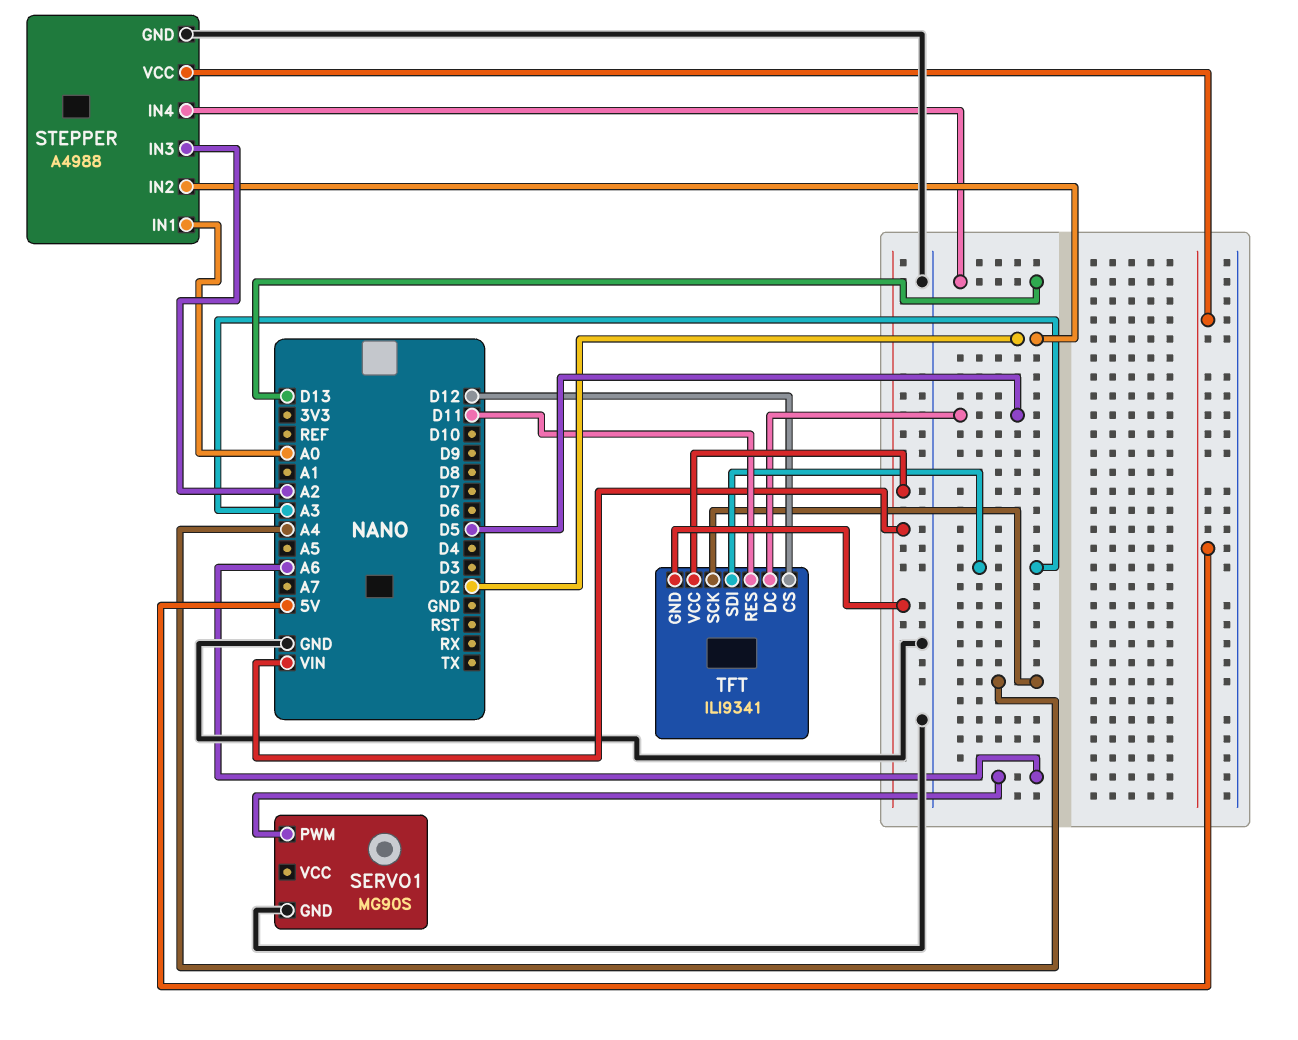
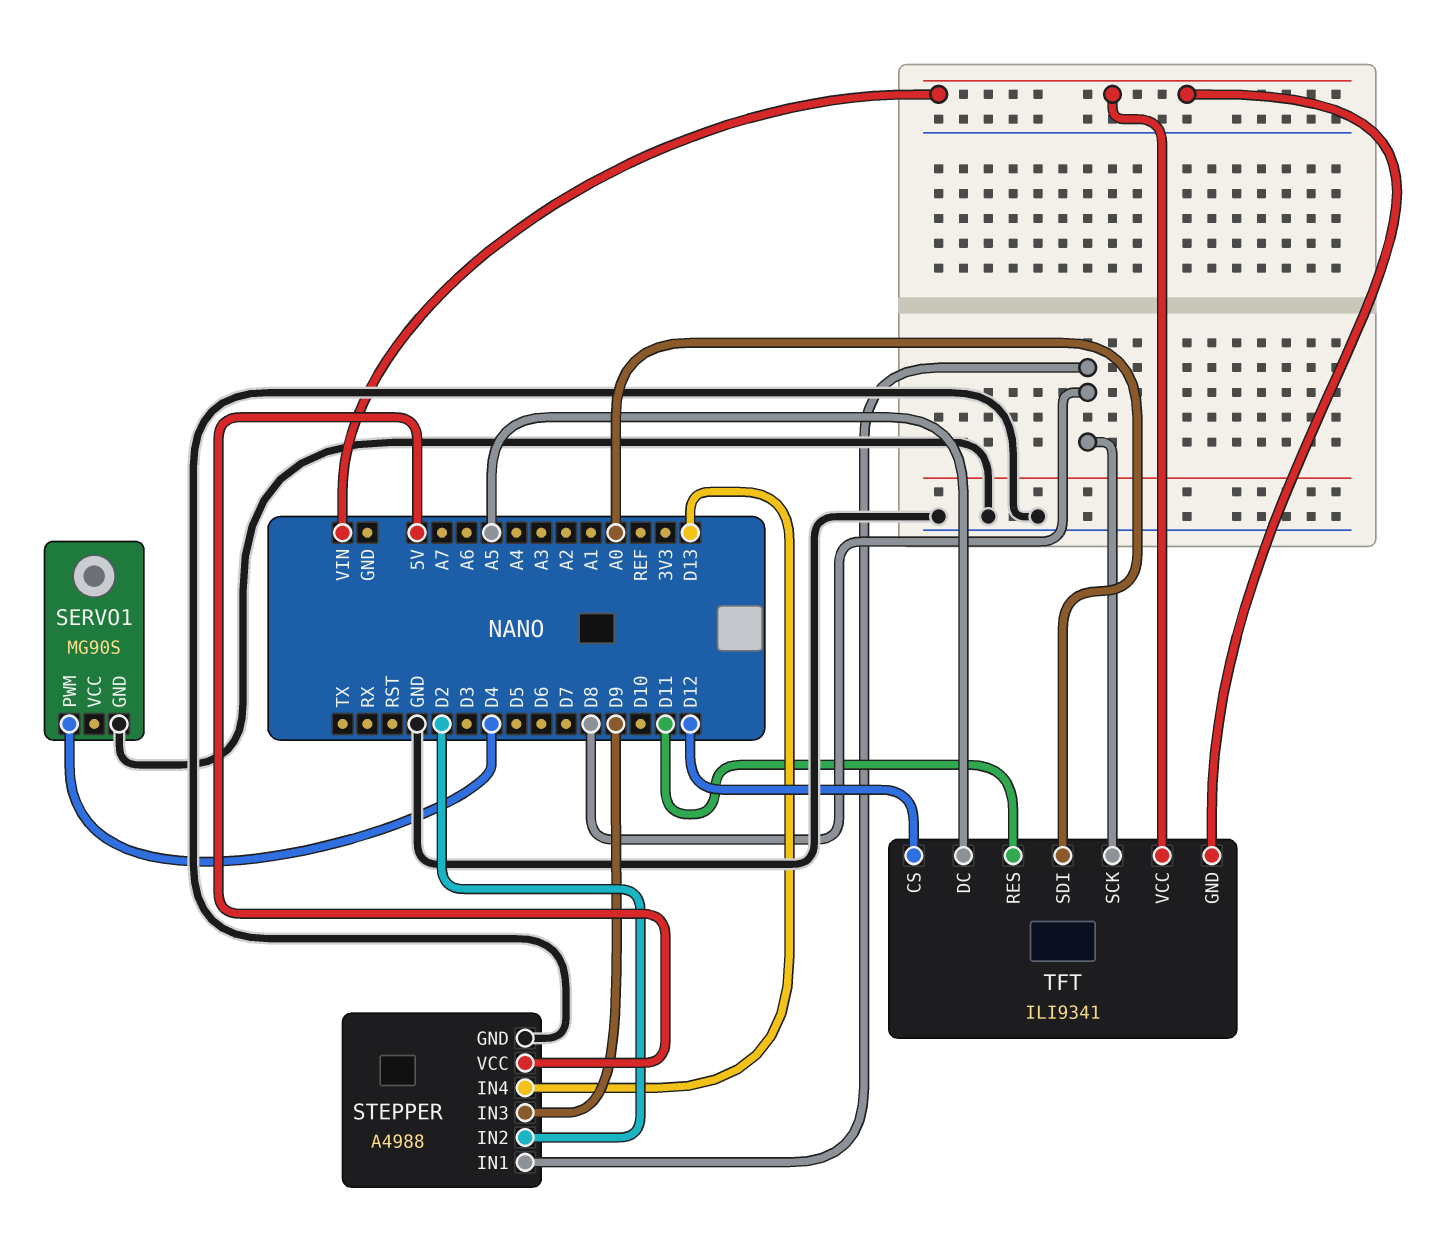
SERVO1 pin PWM: A6 -> D4
STEPPER pin IN1: A0 -> D8
STEPPER pin IN3: A2 -> D9
TFT pin DC: D5 -> A5
TFT pin SCK: A4 -> D8
TFT pin SDI: A3 -> A0

